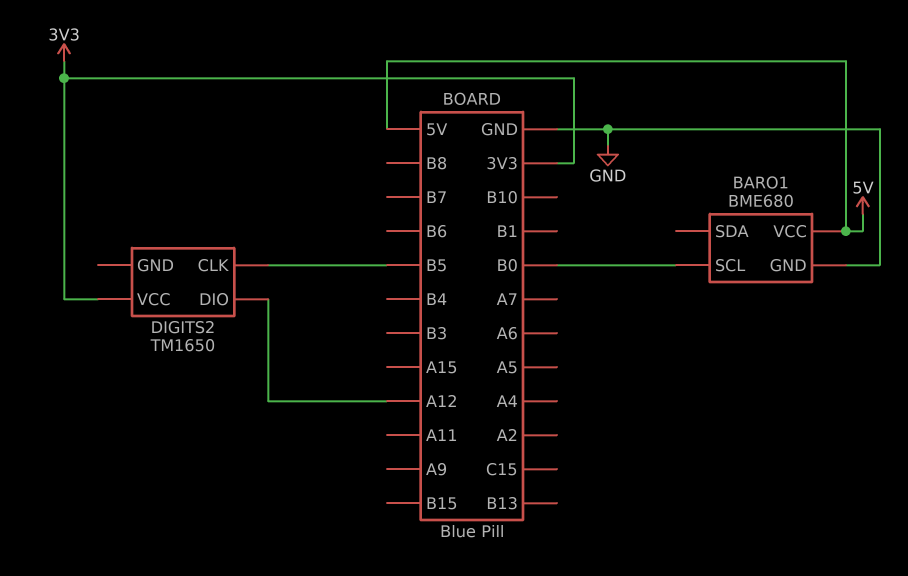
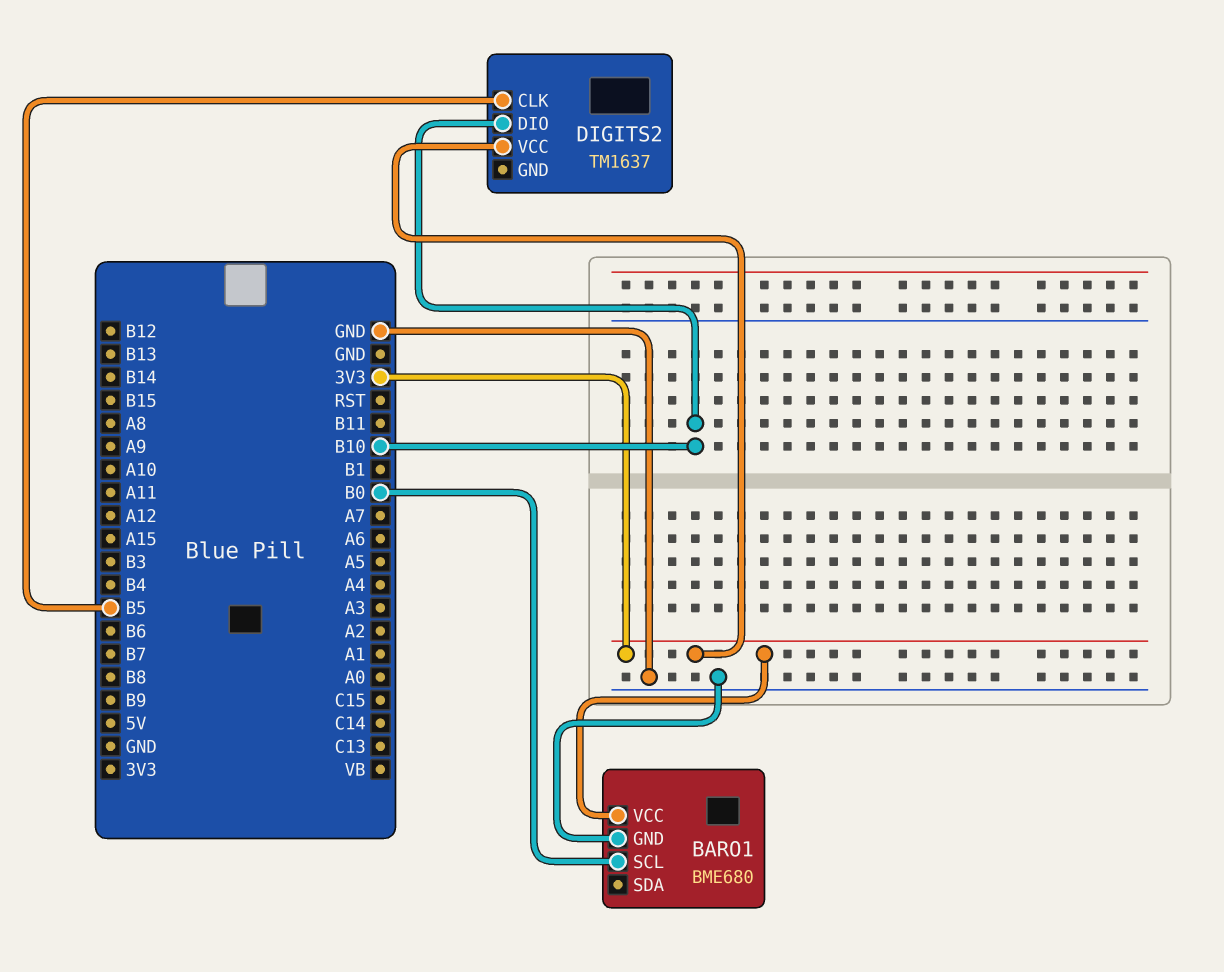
BARO1 pin VCC: 5V -> 3V3
DIGITS2: TM1650 -> TM1637
DIGITS2 pin DIO: A12 -> B10

